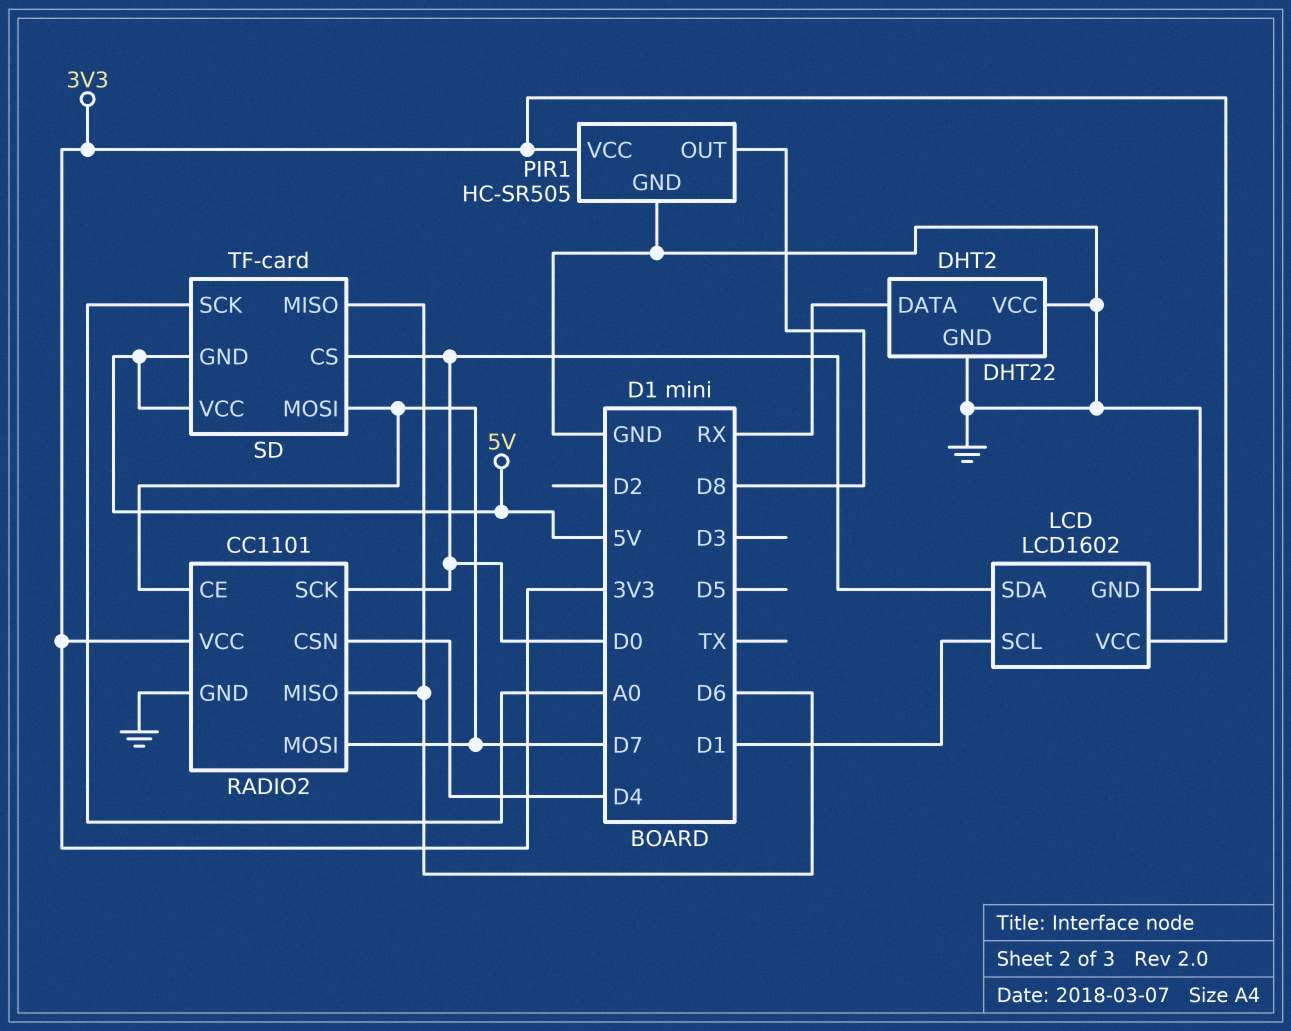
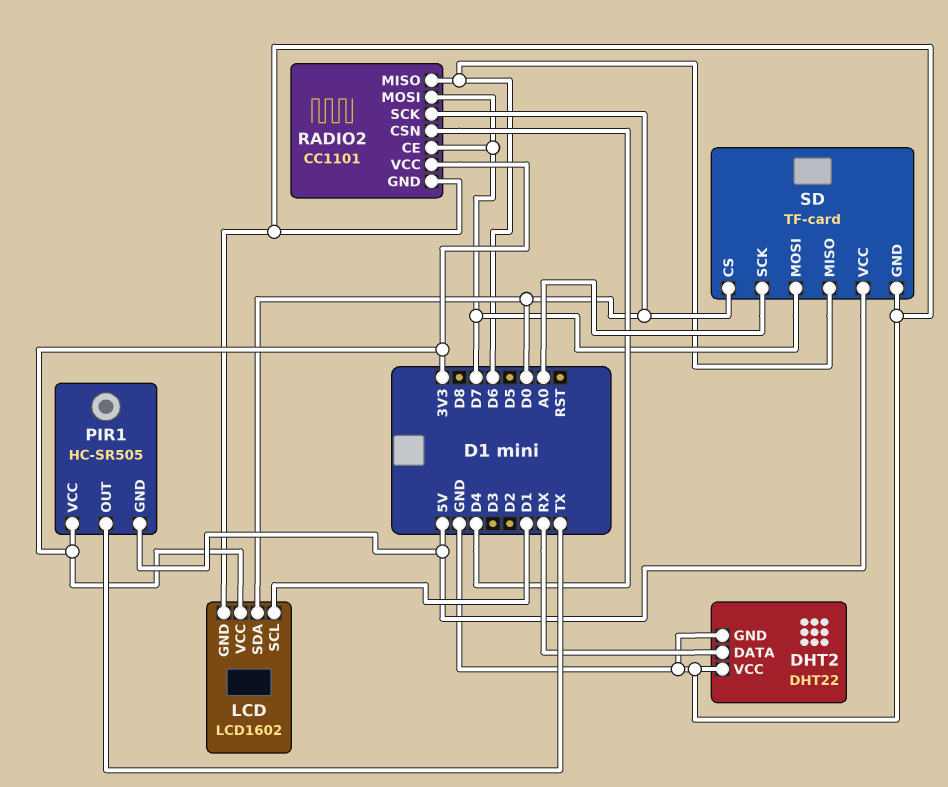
PIR1 pin GND: GND -> 5V
PIR1 pin OUT: D8 -> TX
SD pin GND: 5V -> GND

